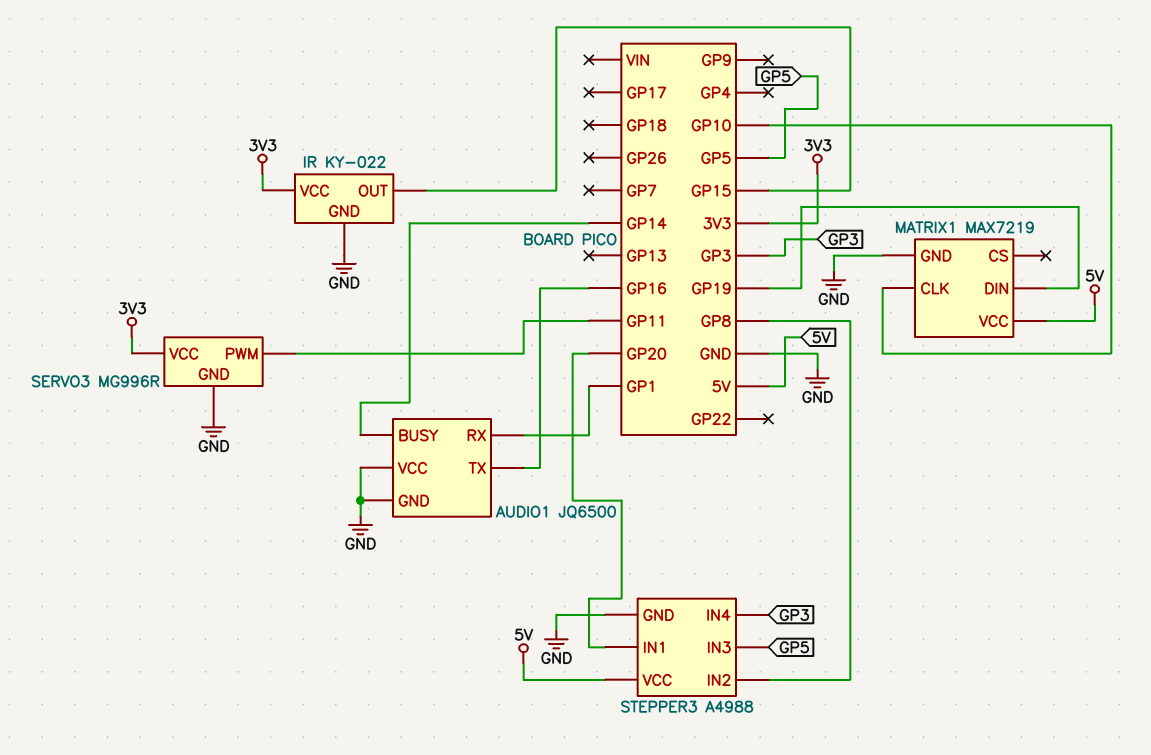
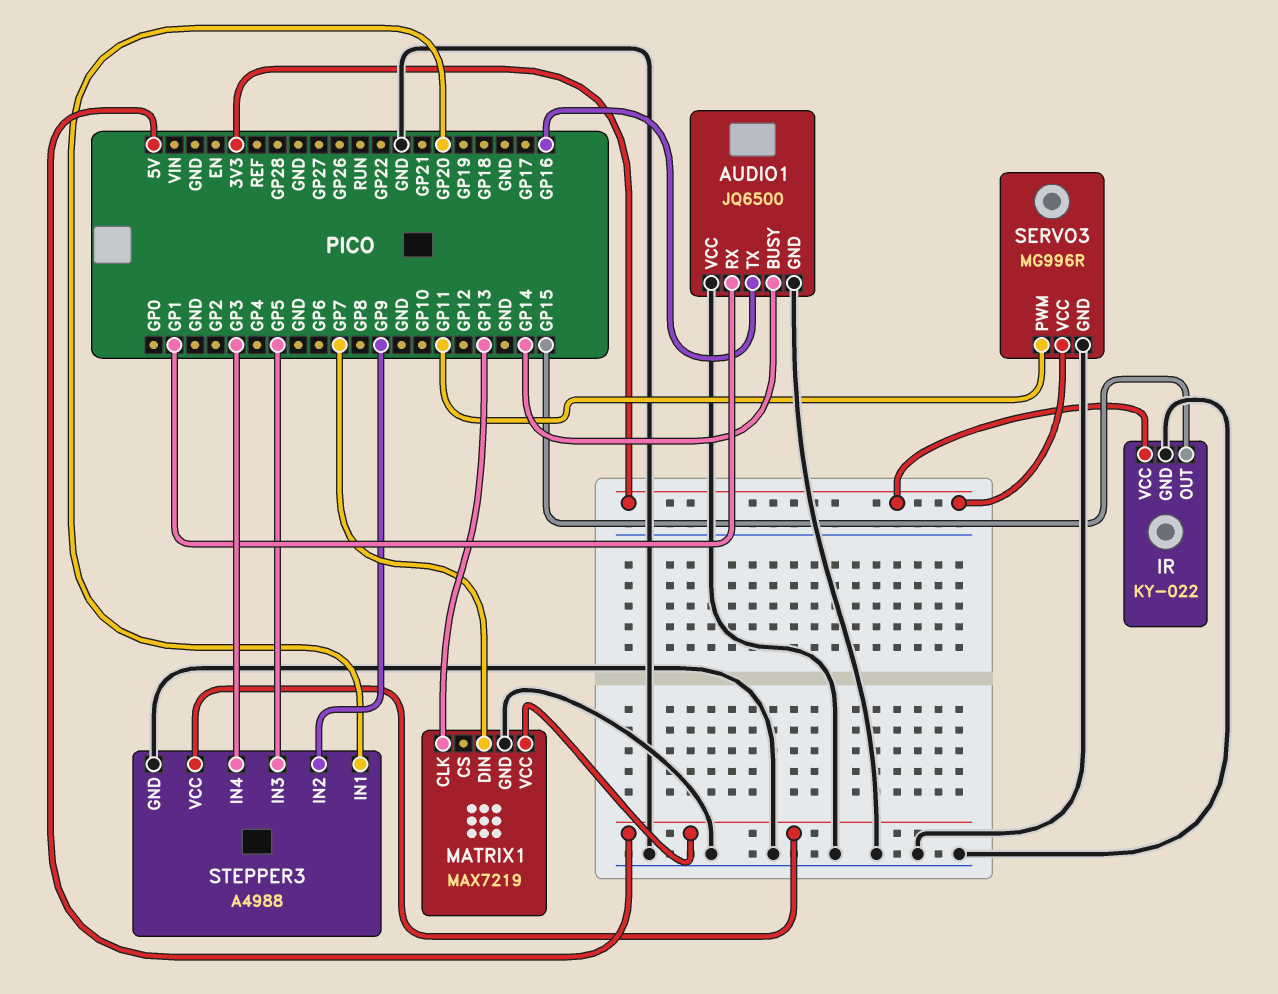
MATRIX1 pin CLK: GP10 -> GP13
MATRIX1 pin DIN: GP19 -> GP7
STEPPER3 pin IN2: GP8 -> GP9

